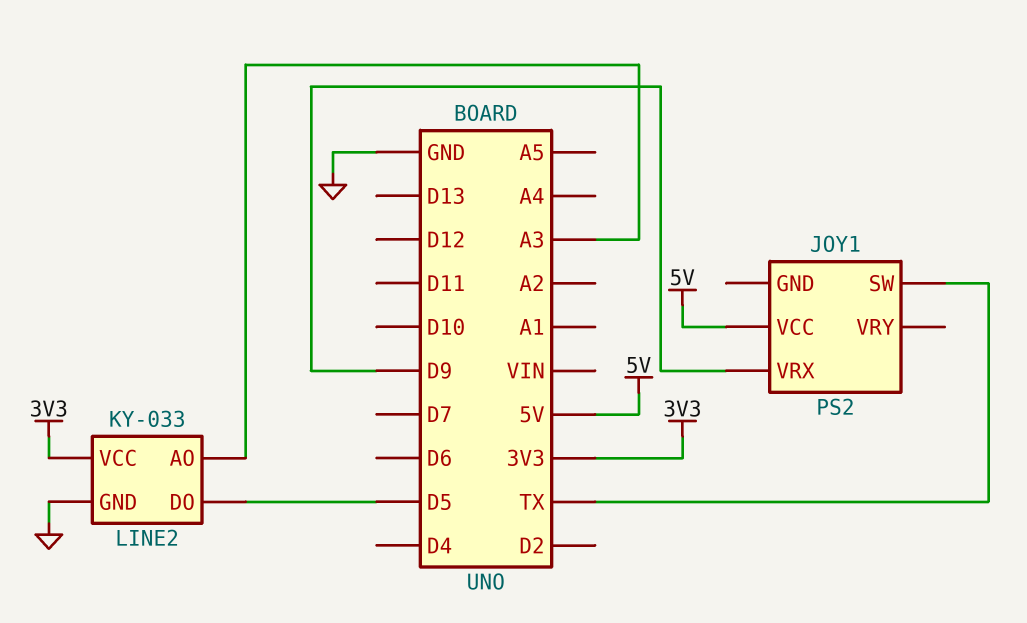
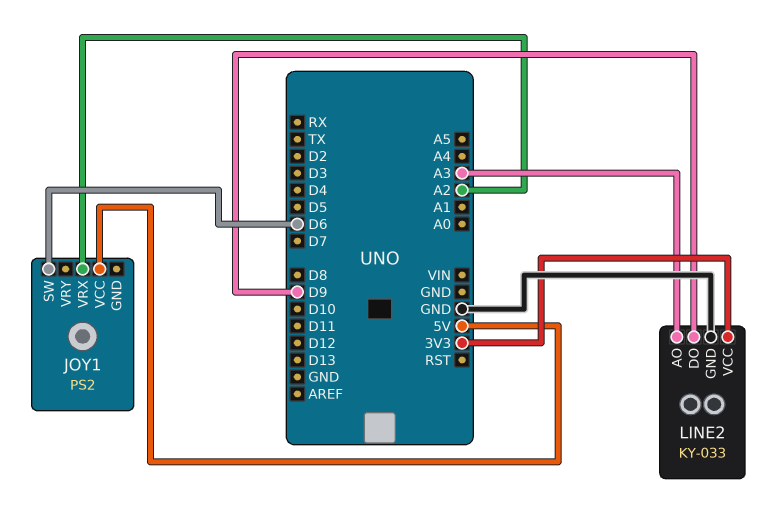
JOY1 pin SW: TX -> D6
JOY1 pin VRX: D9 -> A2
LINE2 pin DO: D5 -> D9

